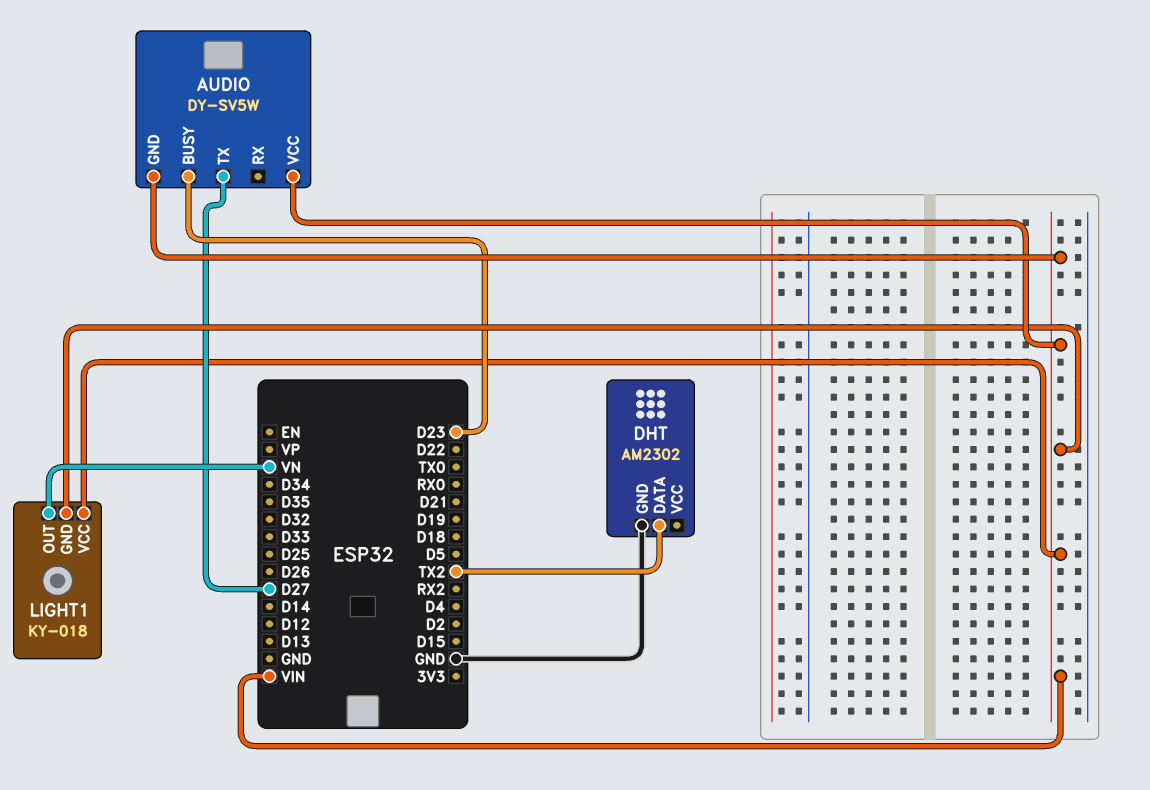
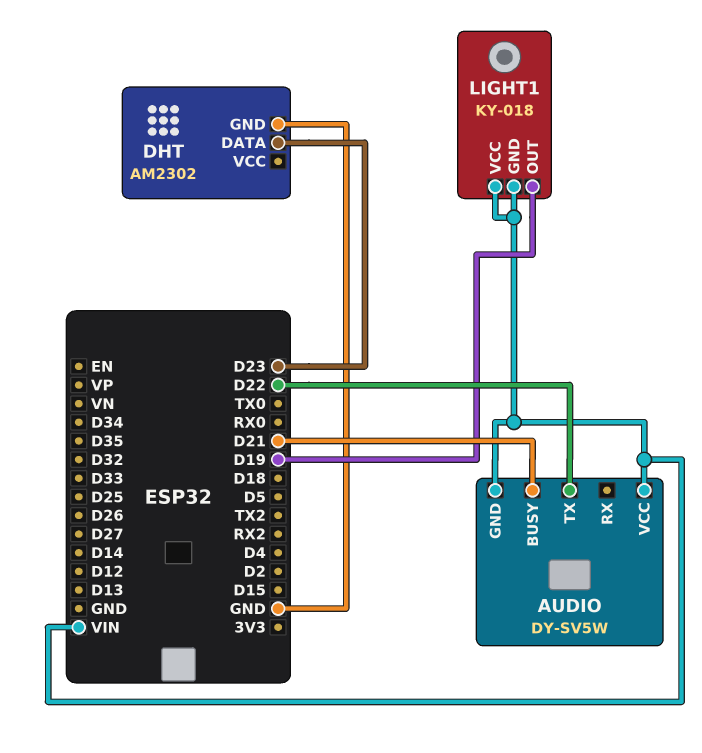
AUDIO pin BUSY: D23 -> D21
AUDIO pin TX: D27 -> D22
DHT pin DATA: TX2 -> D23
LIGHT1 pin OUT: VN -> D19

